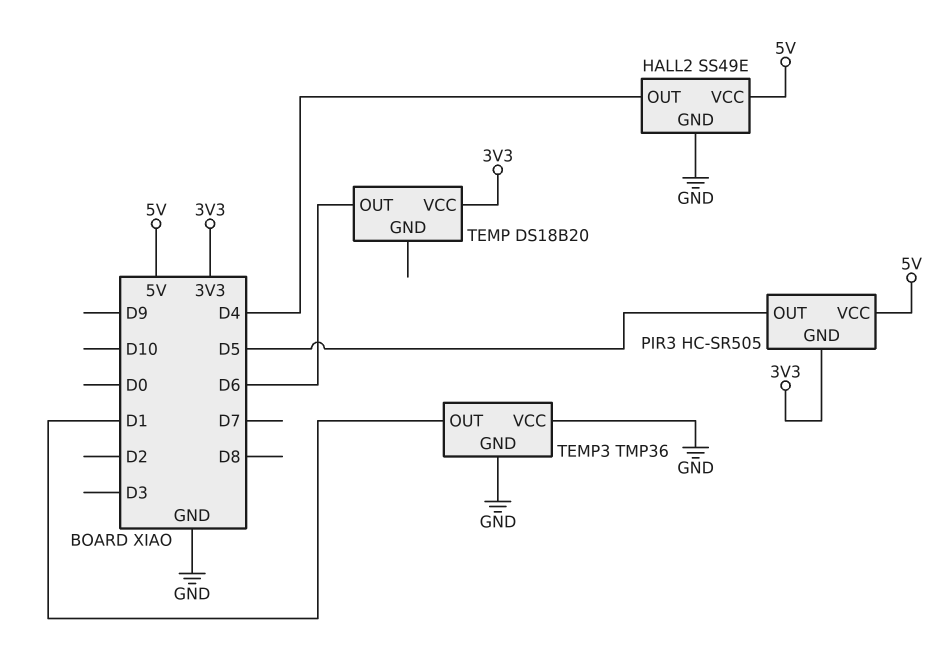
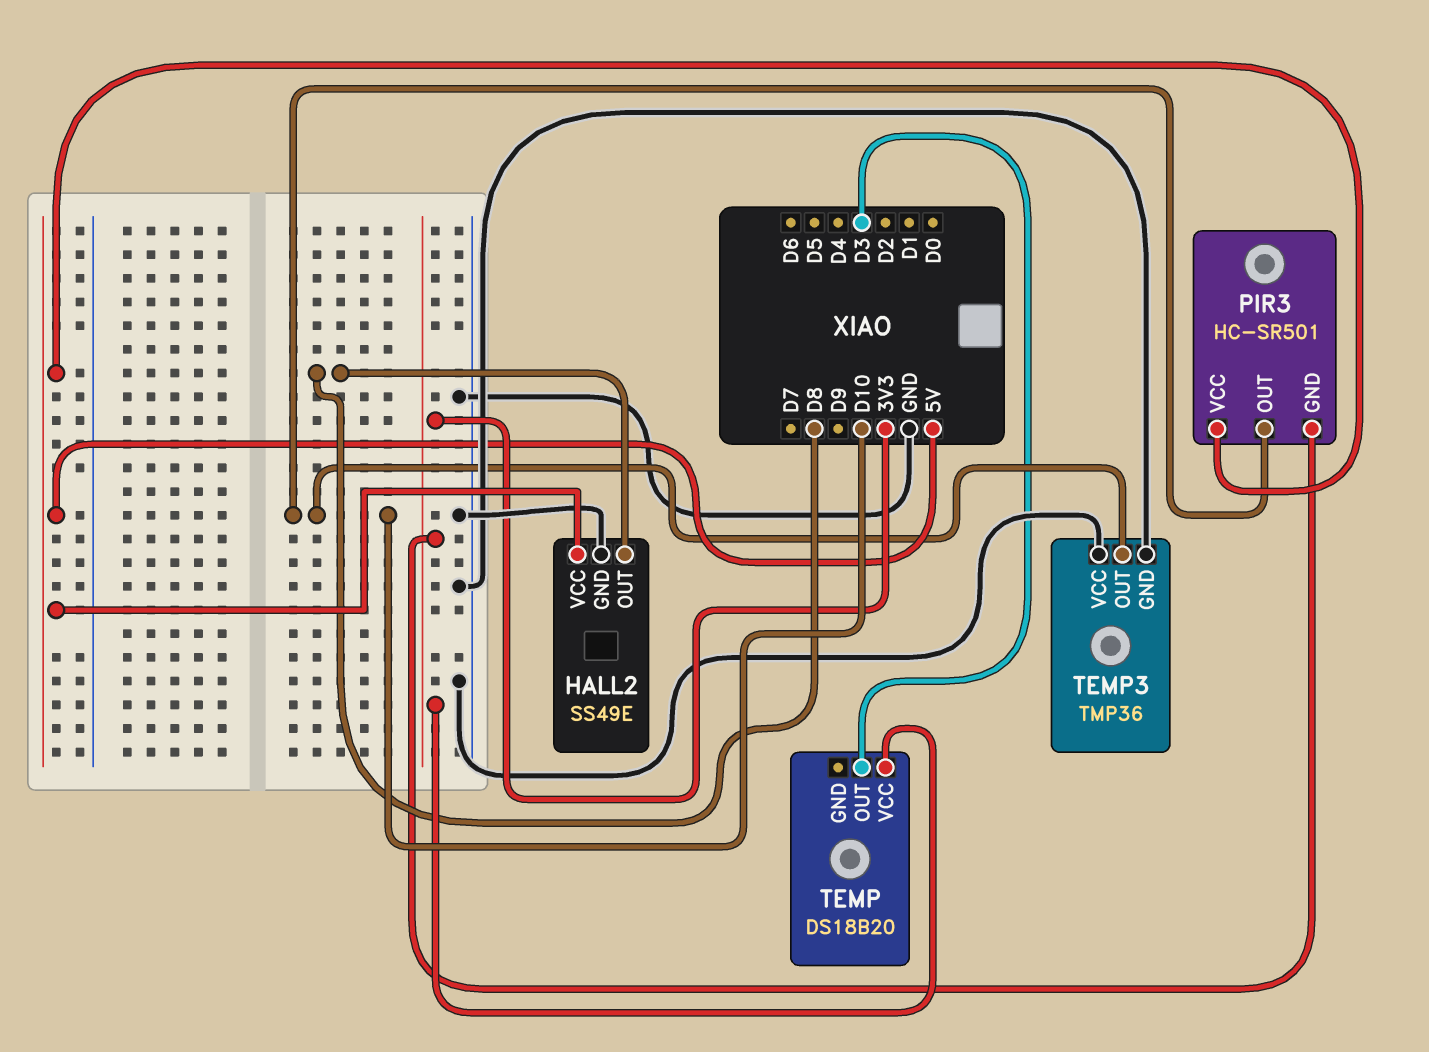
HALL2 pin OUT: D4 -> D8
PIR3: HC-SR505 -> HC-SR501
PIR3 pin OUT: D5 -> D10
TEMP pin OUT: D6 -> D3
TEMP3 pin OUT: D1 -> D10

